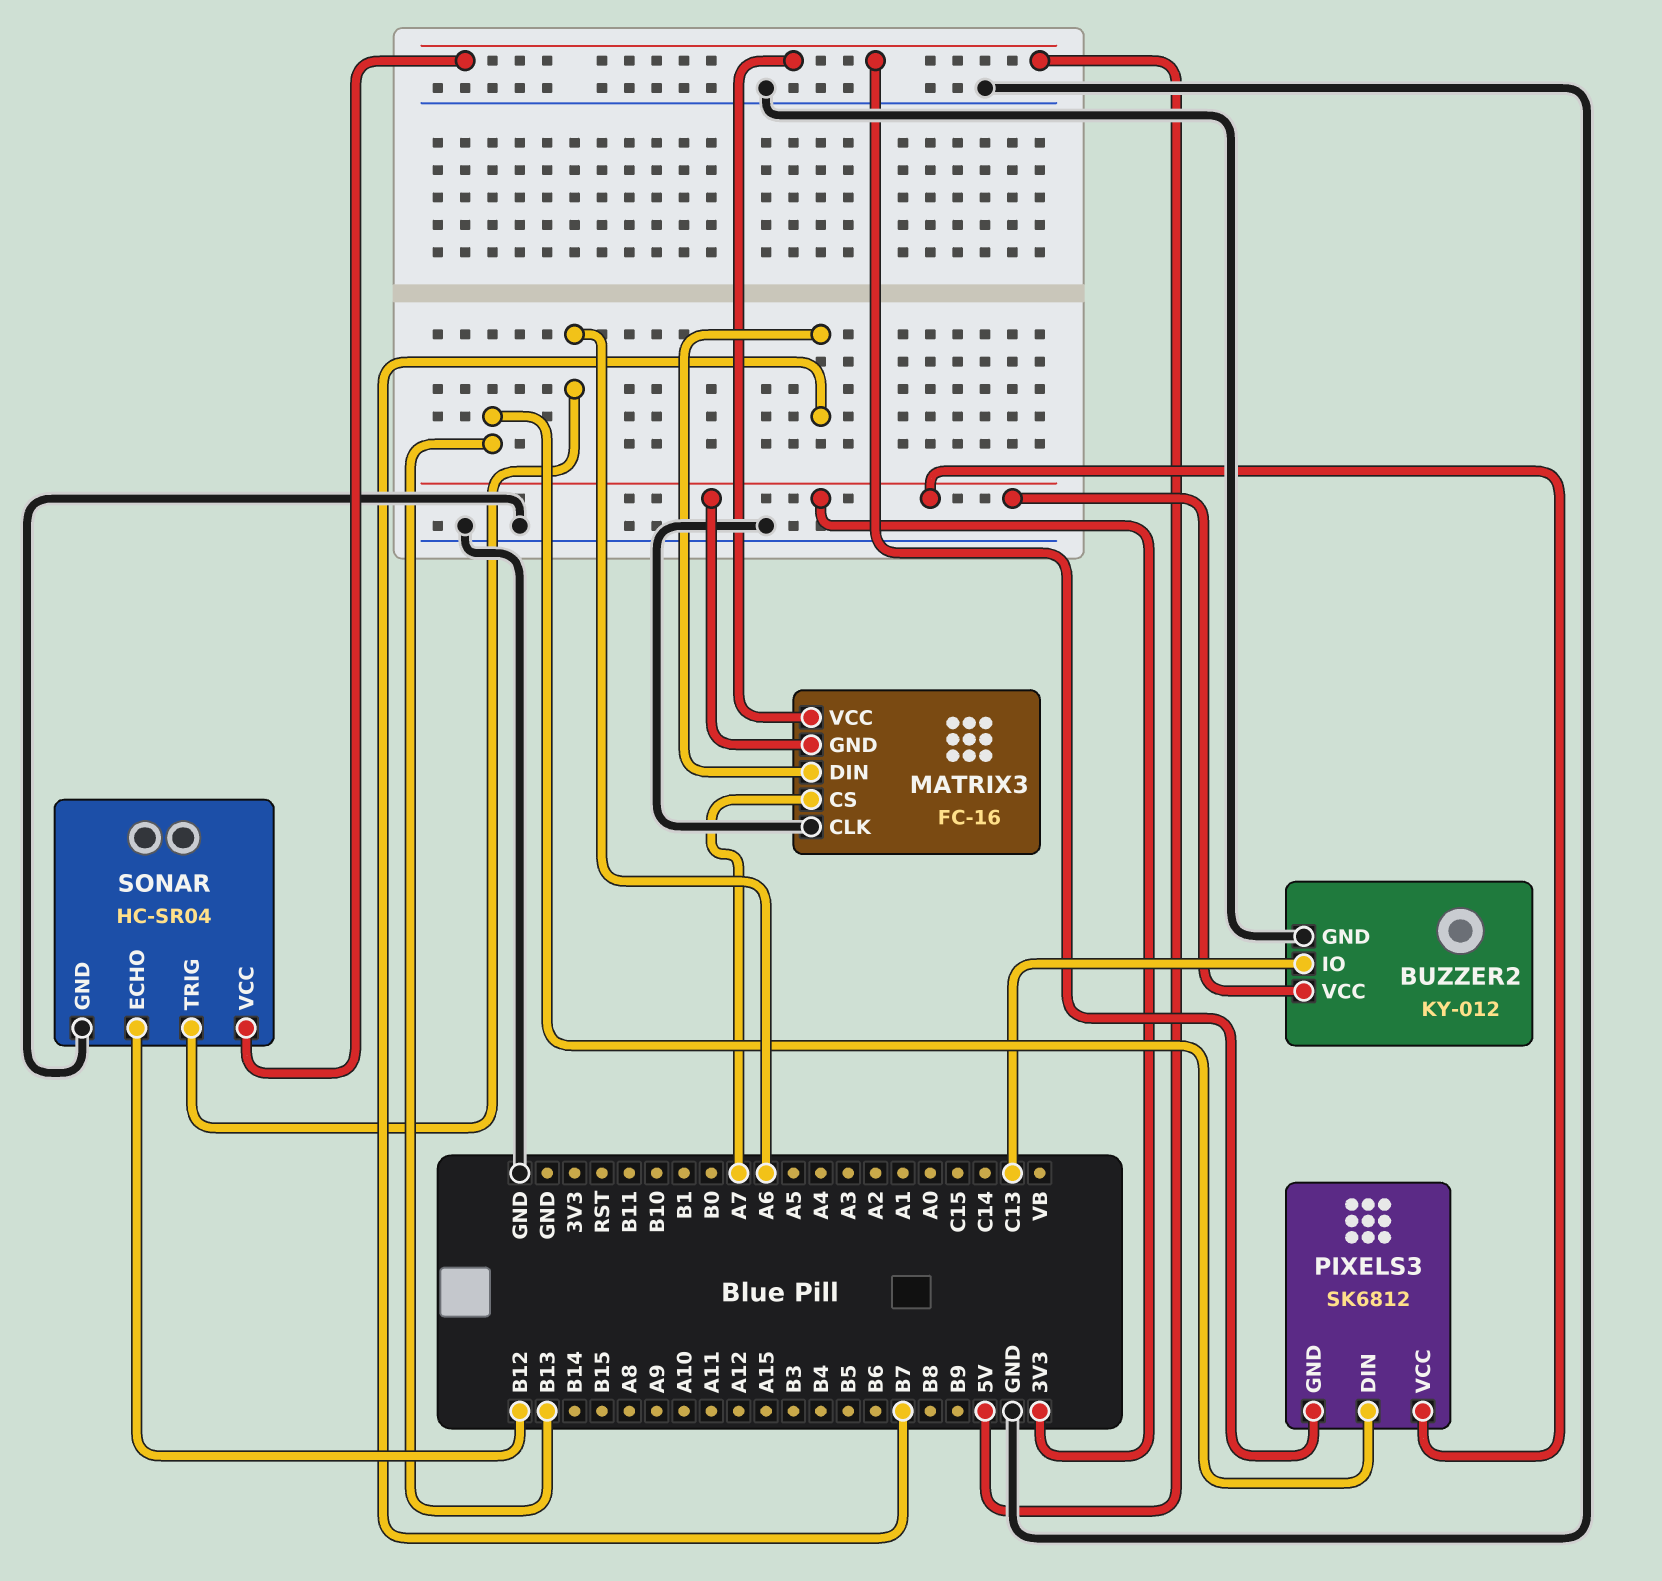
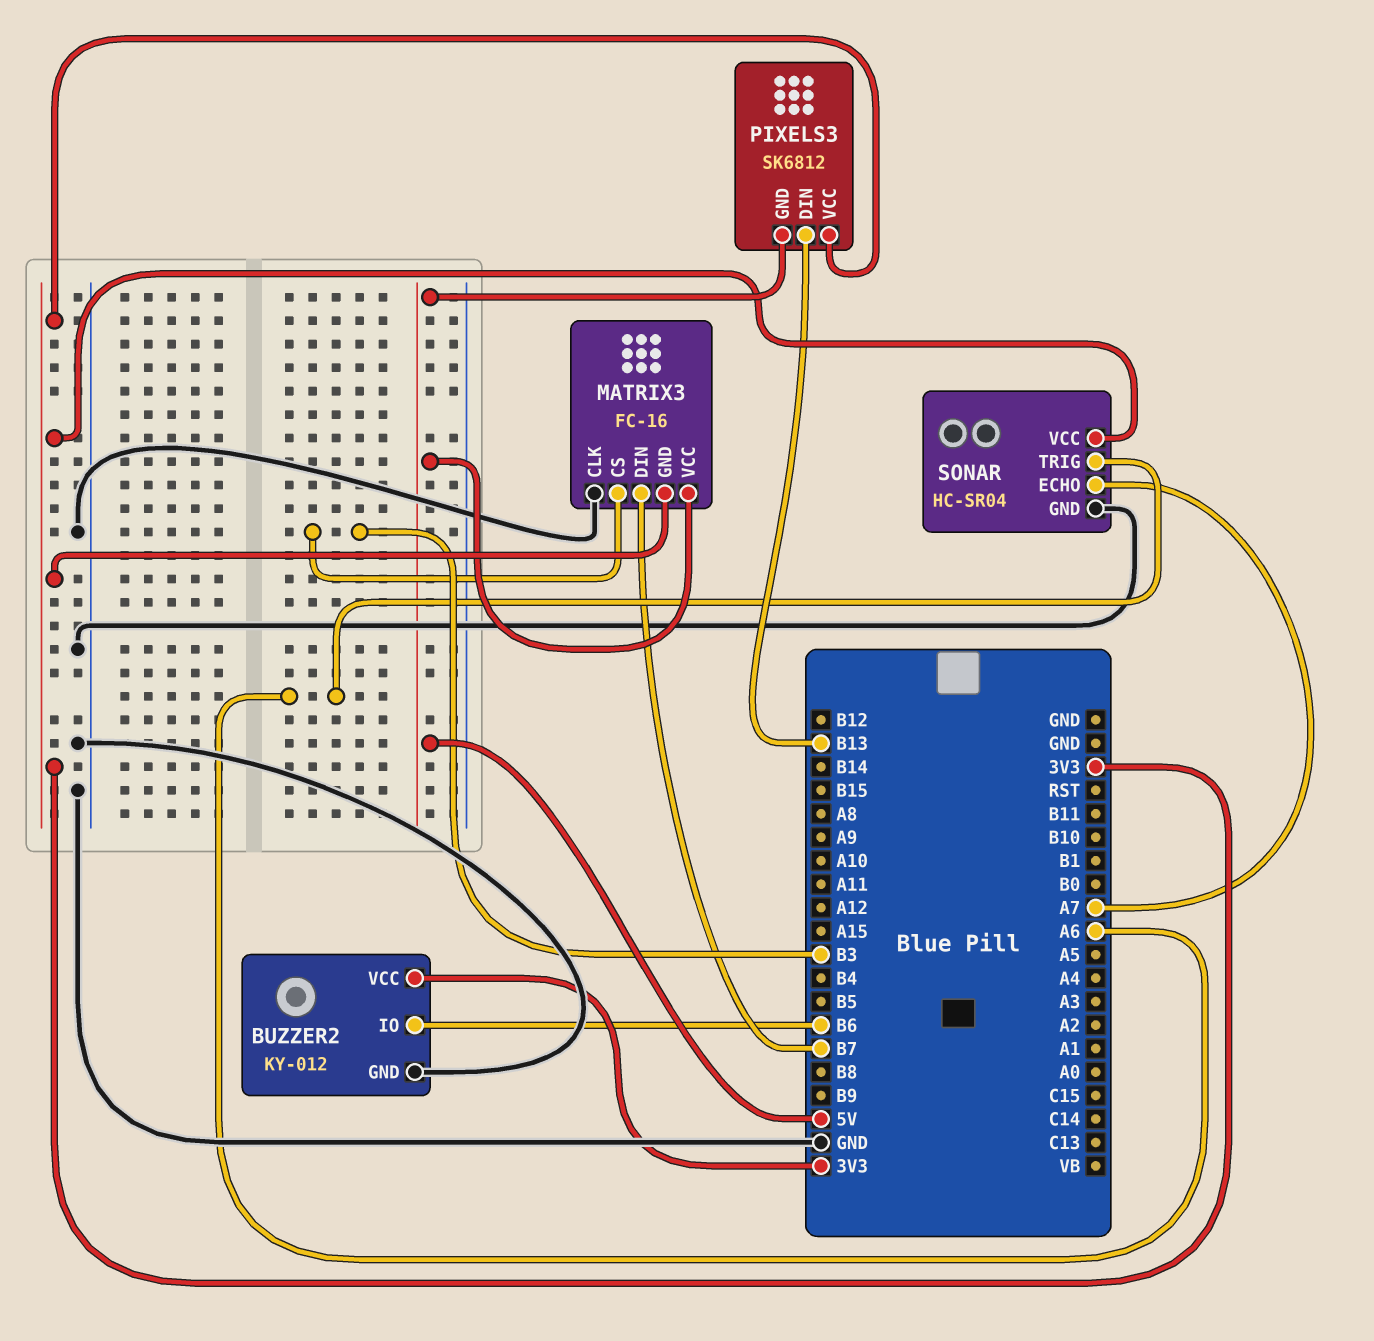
BUZZER2 pin IO: C13 -> B6
MATRIX3 pin CS: A7 -> B3
SONAR pin ECHO: B12 -> A7
SONAR pin VCC: 5V -> 3V3

